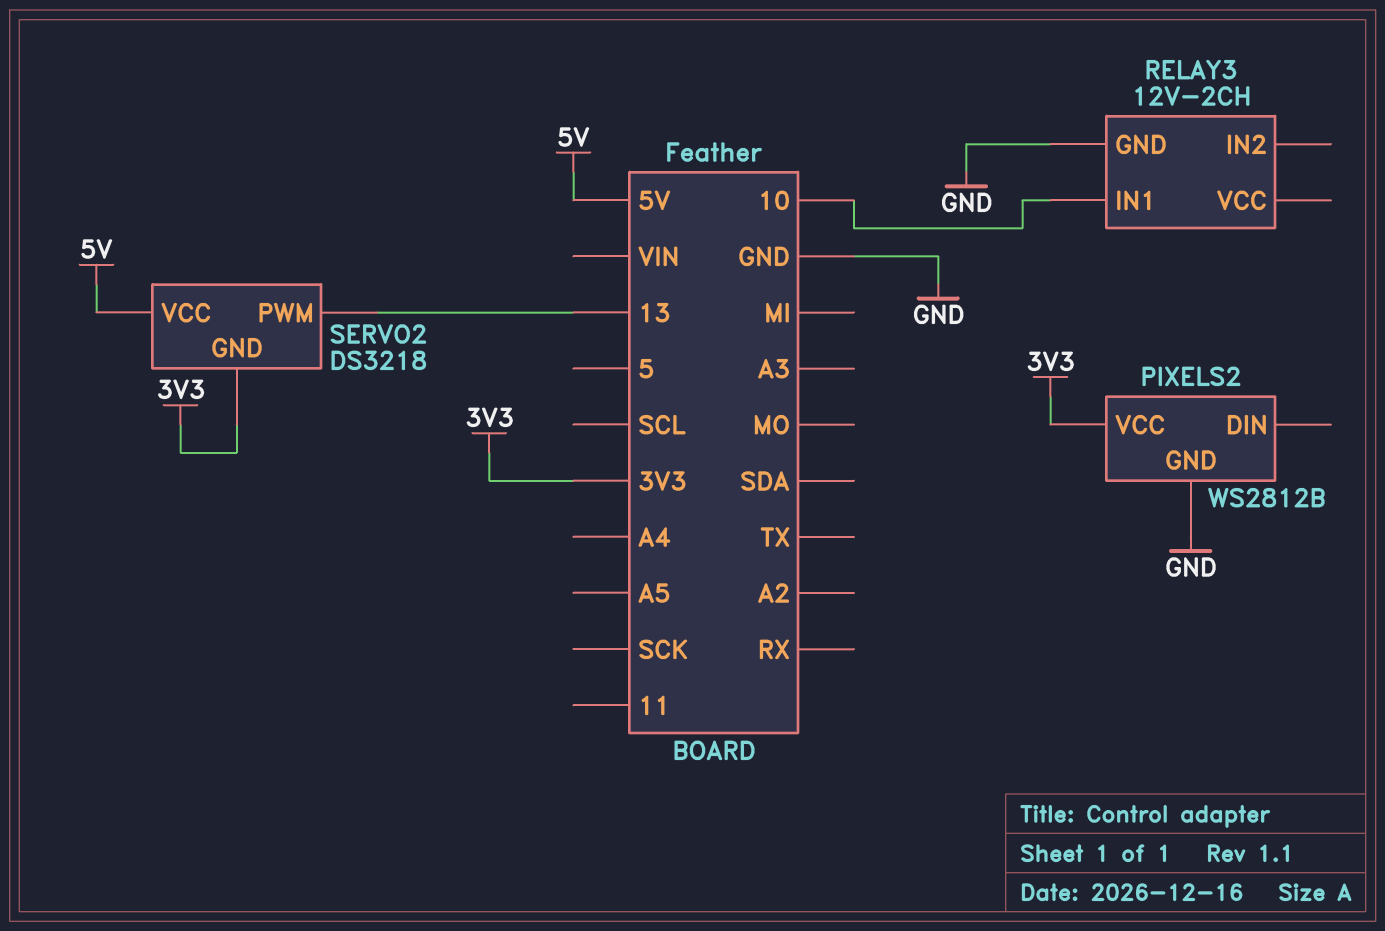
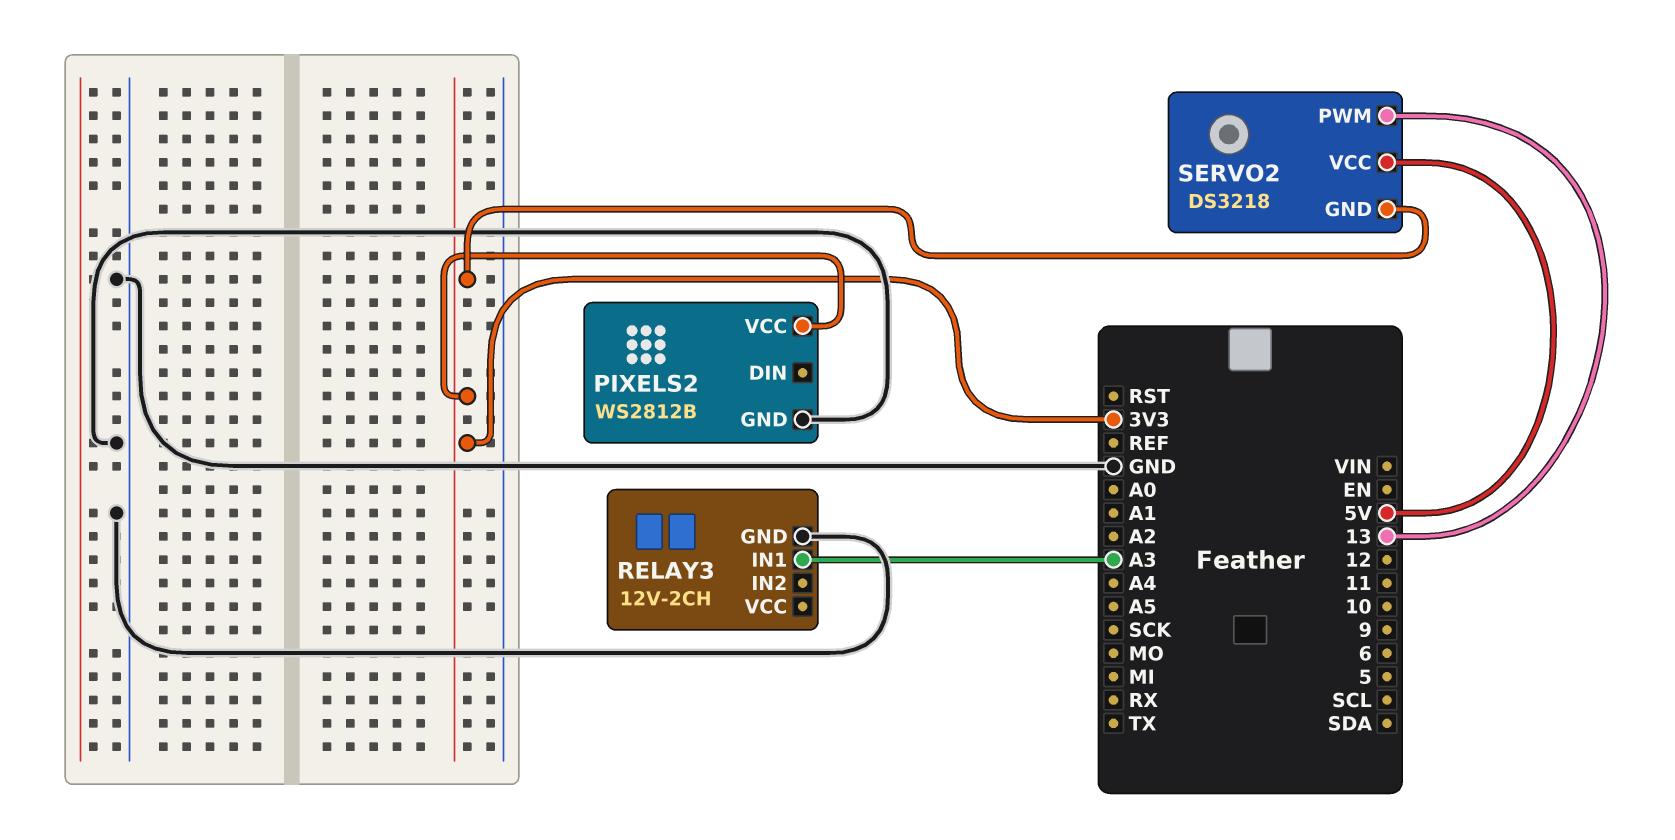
RELAY3 pin IN1: 10 -> A3

